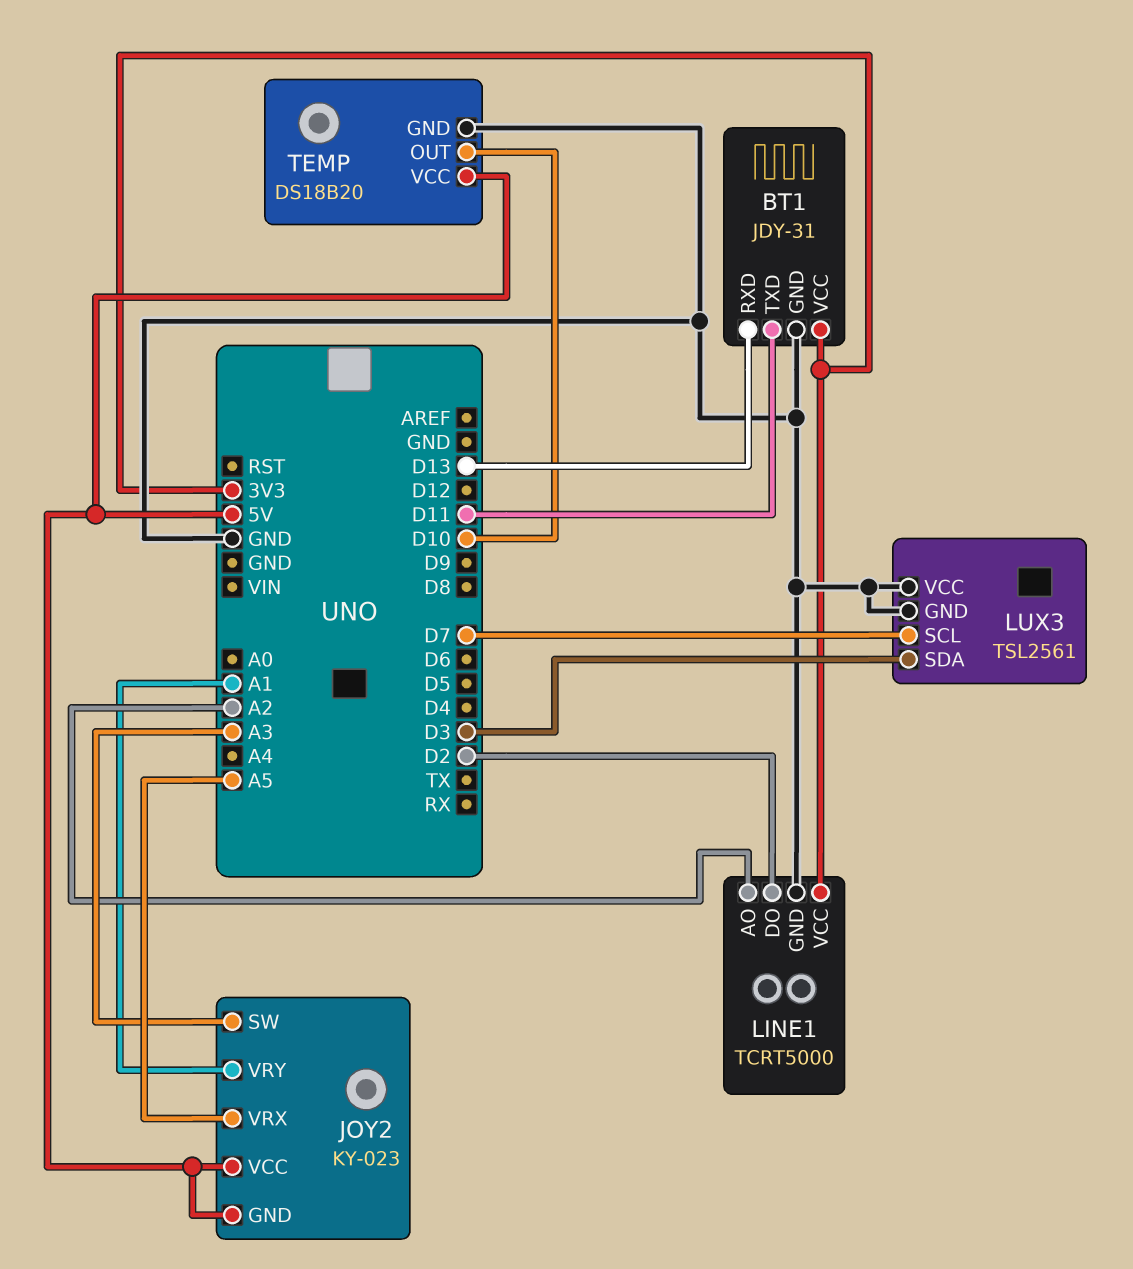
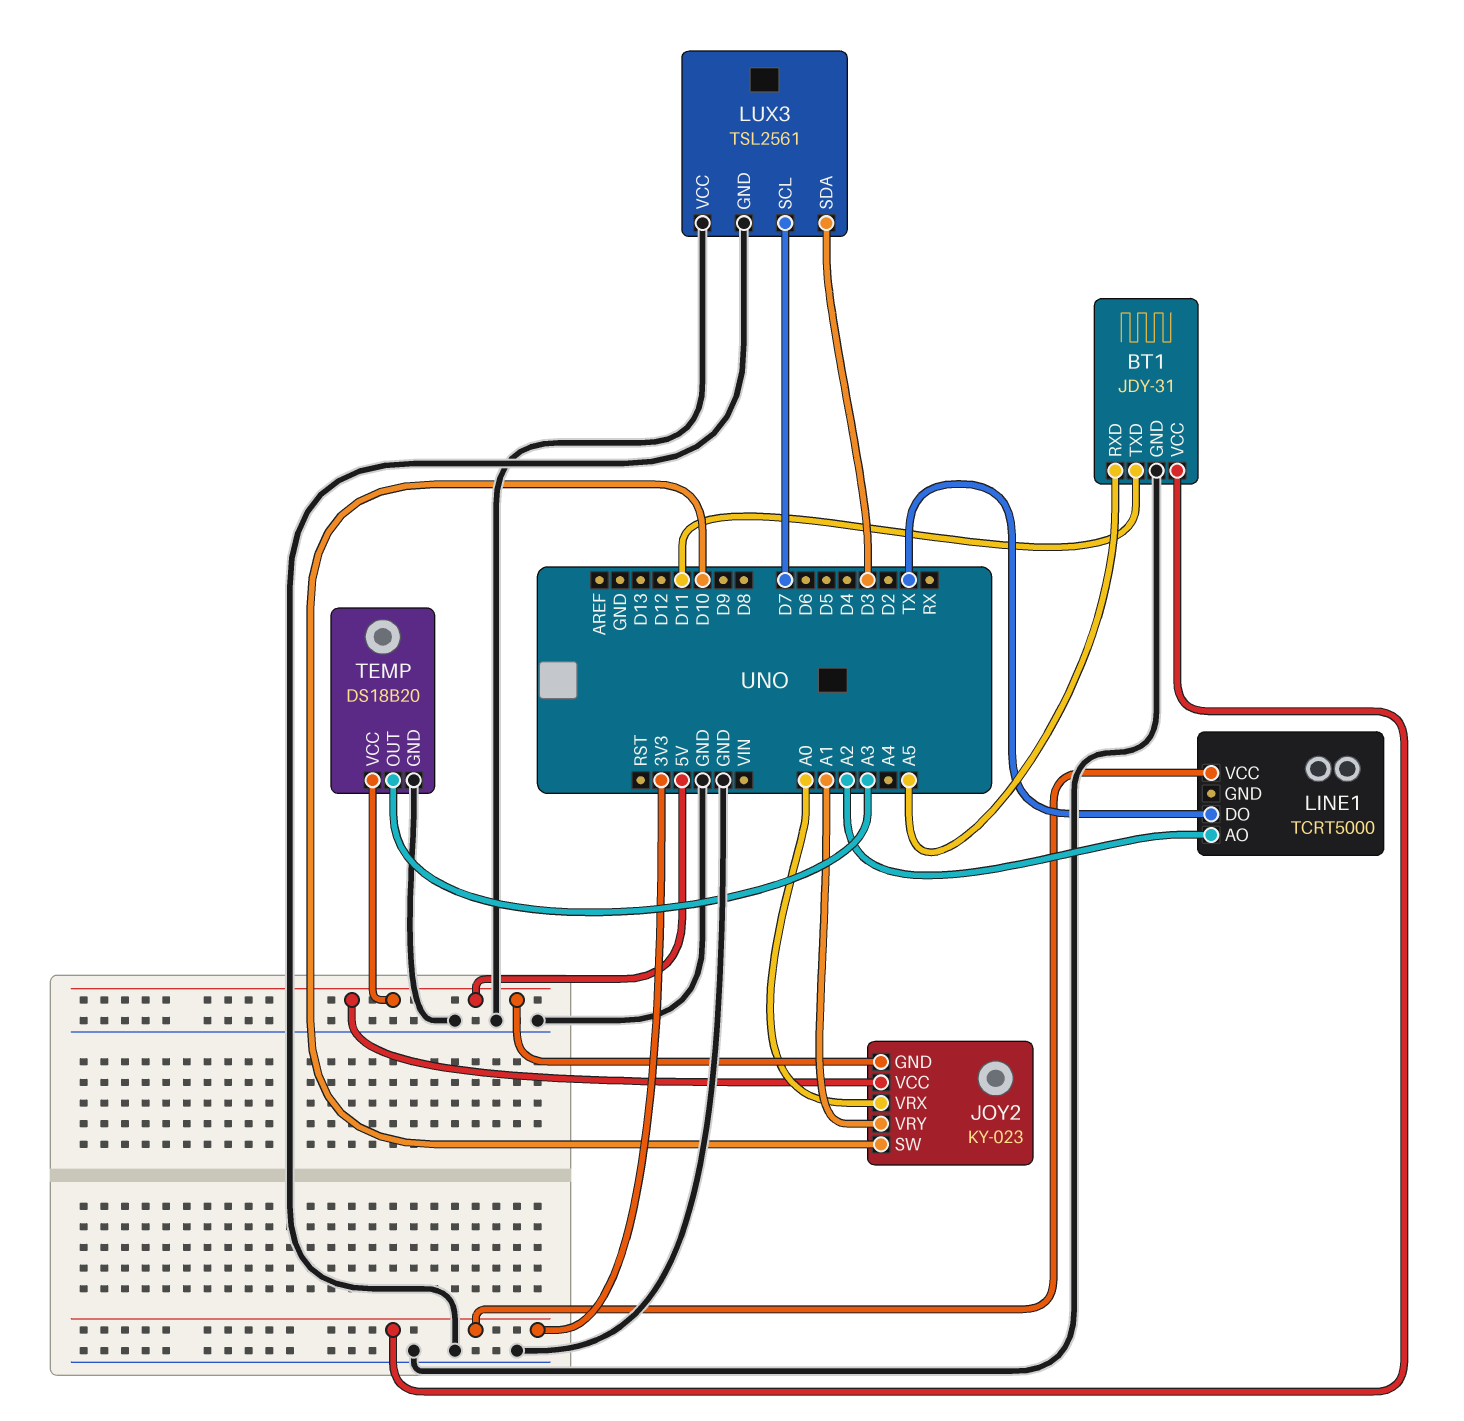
BT1 pin RXD: D13 -> A5
JOY2 pin SW: A3 -> D10
JOY2 pin VRX: A5 -> A0
LINE1 pin DO: D2 -> TX
LINE1 pin GND: GND -> none
TEMP pin OUT: D10 -> A3

